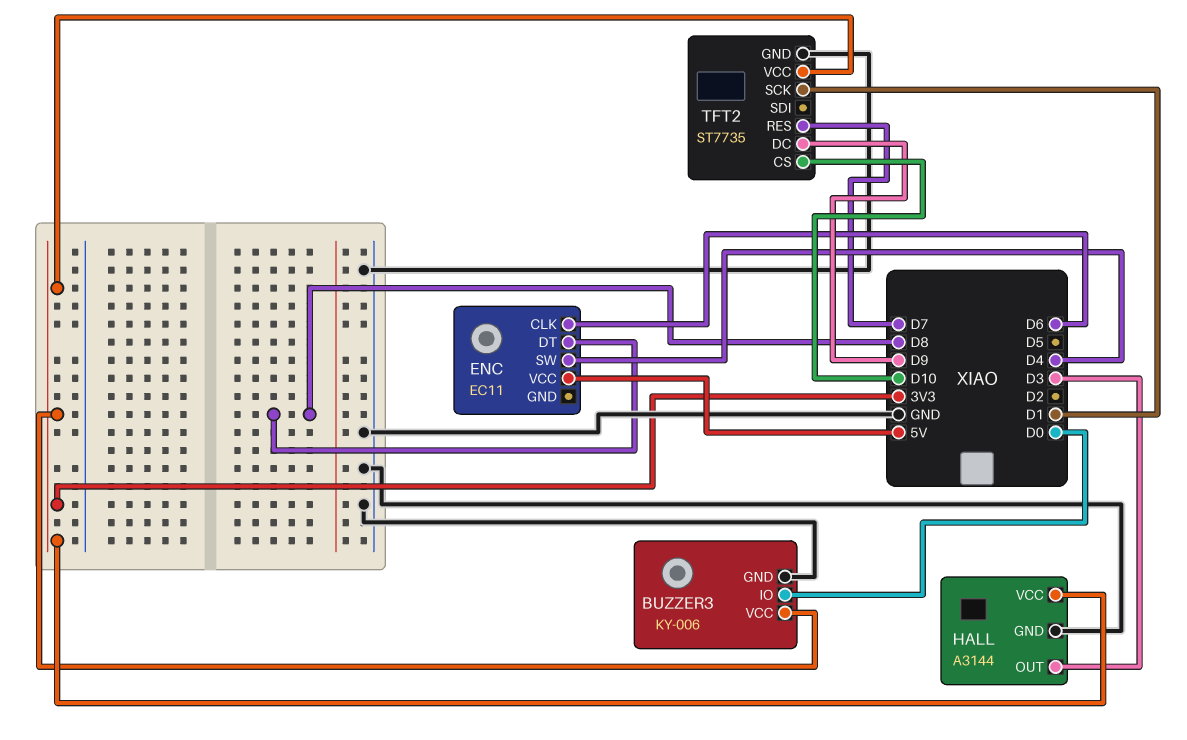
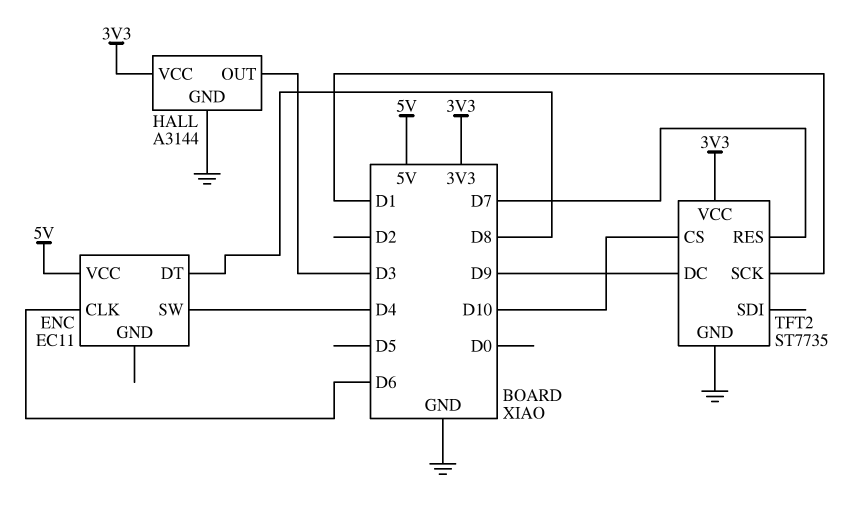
BUZZER3: KY-006 -> none
BUZZER3 pin GND: GND -> none
BUZZER3 pin IO: D0 -> none
BUZZER3 pin VCC: 3V3 -> none

